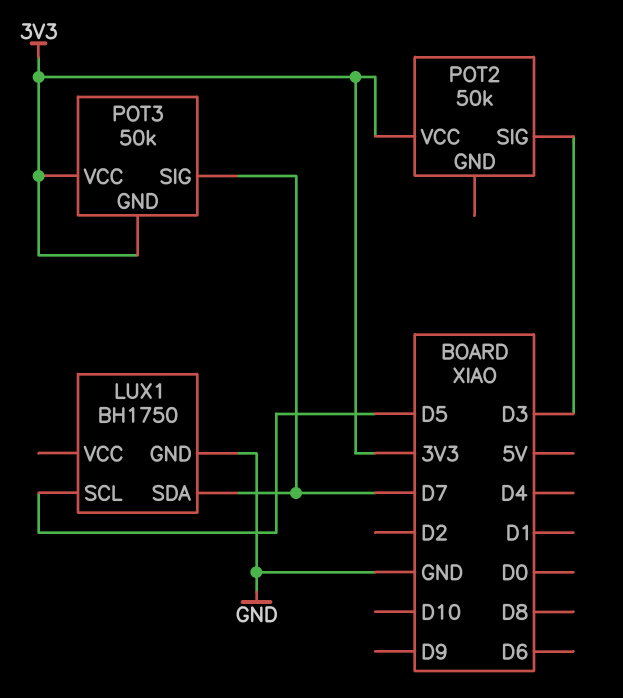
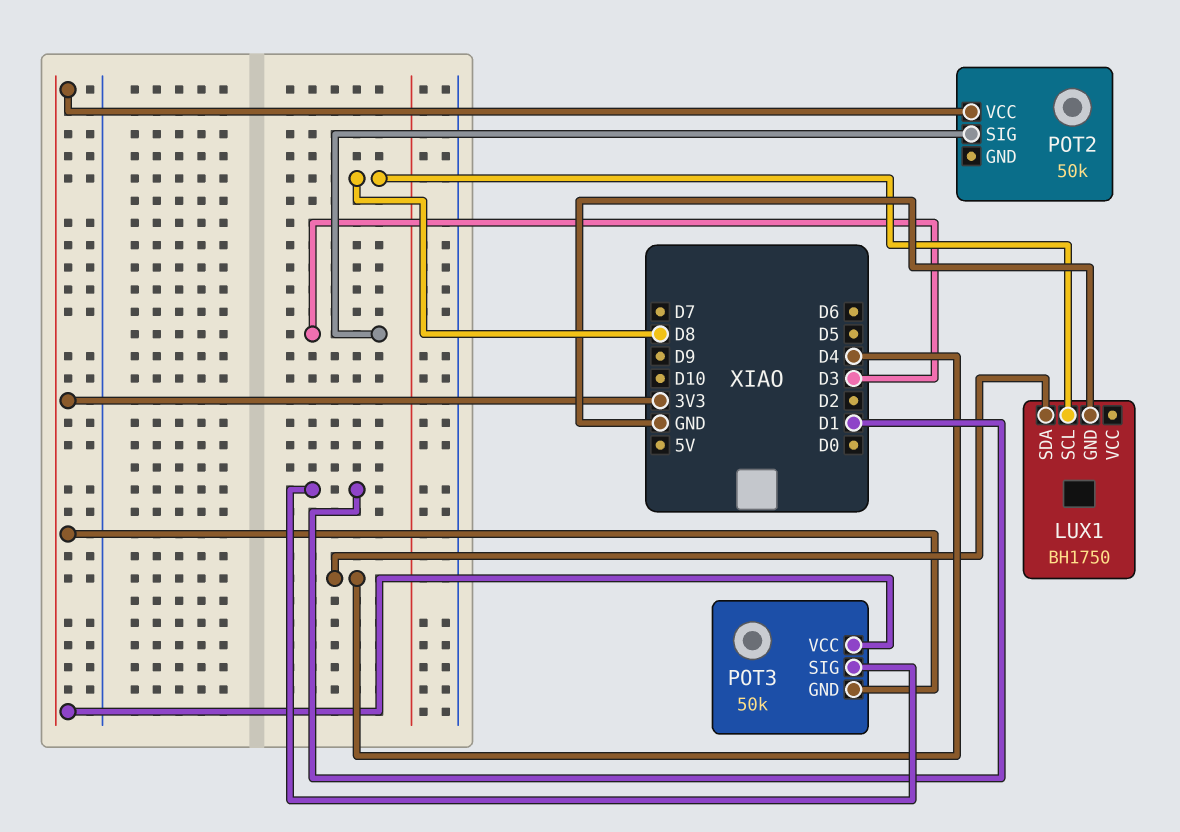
LUX1 pin SCL: D5 -> D8
LUX1 pin SDA: D7 -> D4
POT3 pin SIG: D7 -> D1

